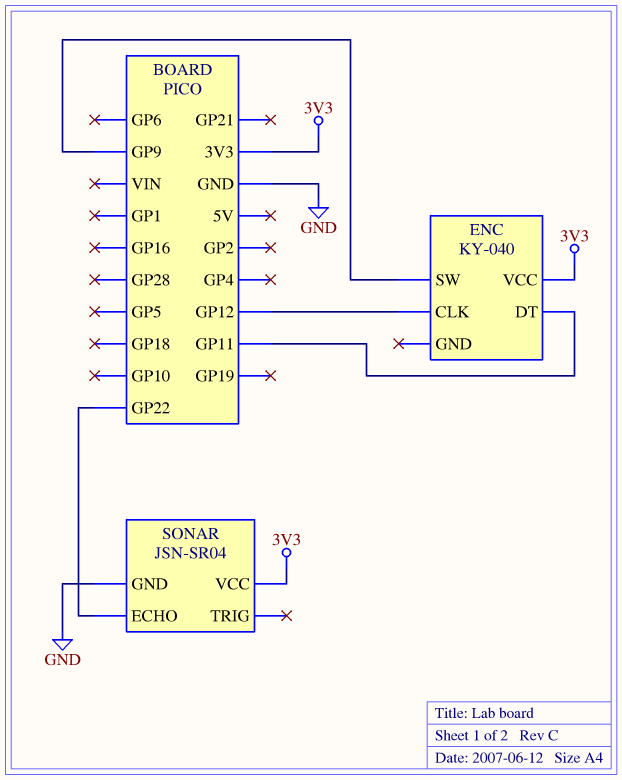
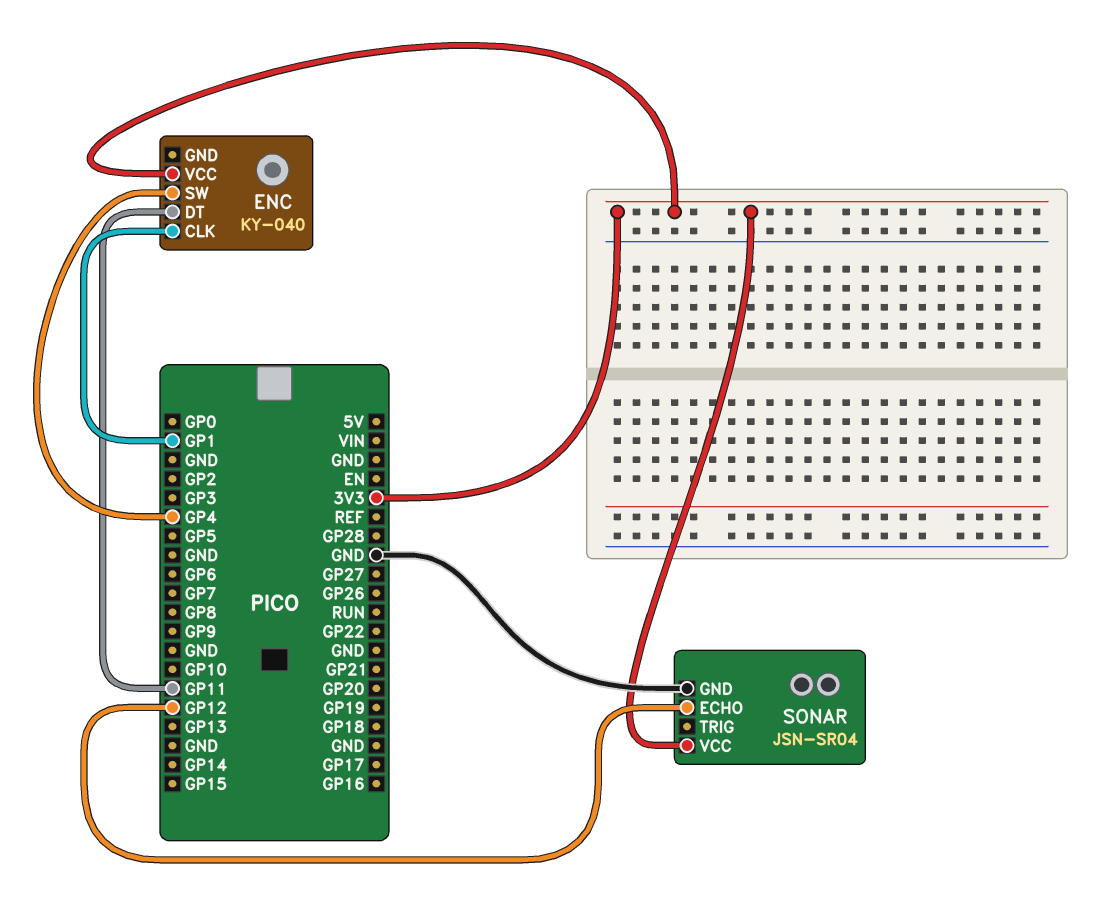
ENC pin CLK: GP12 -> GP1
ENC pin SW: GP9 -> GP4
SONAR pin ECHO: GP22 -> GP12

